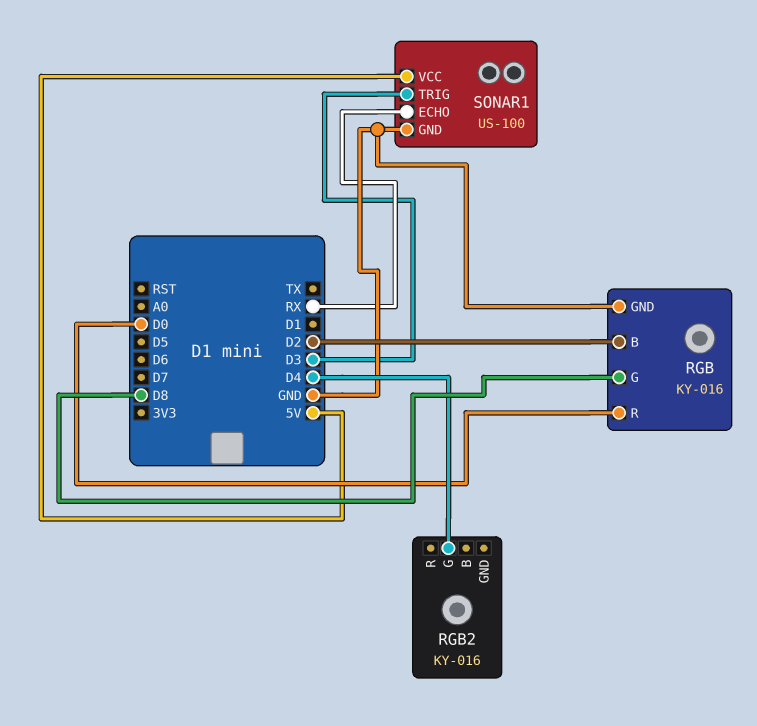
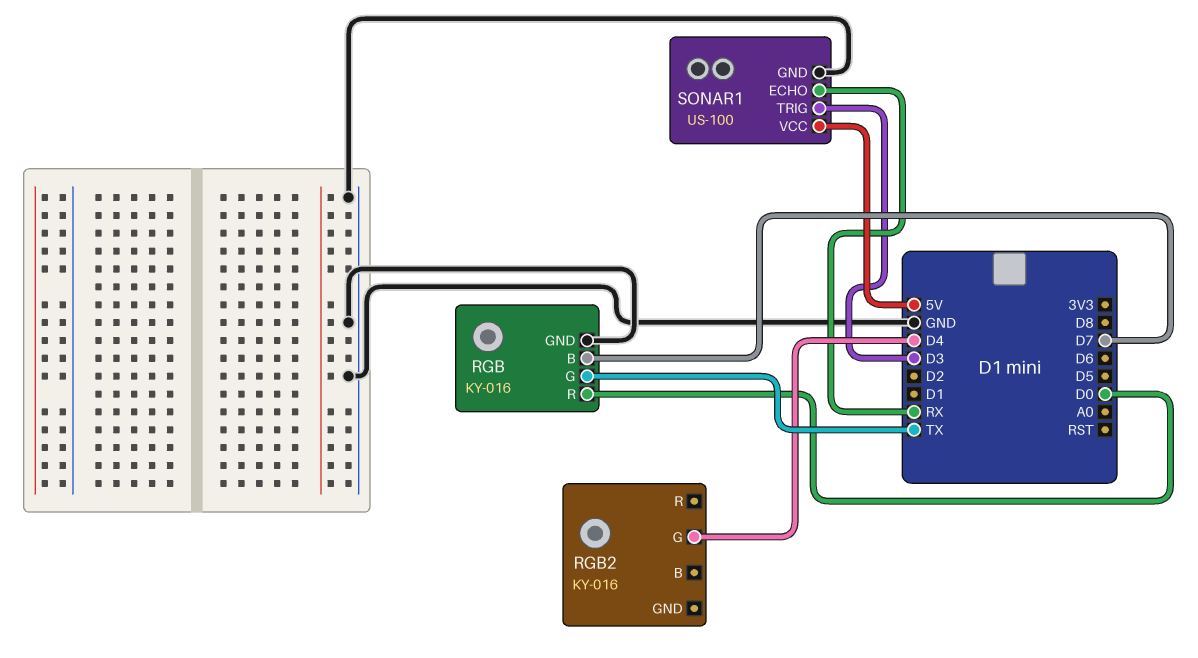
RGB pin B: D2 -> D7
RGB pin G: D8 -> TX

